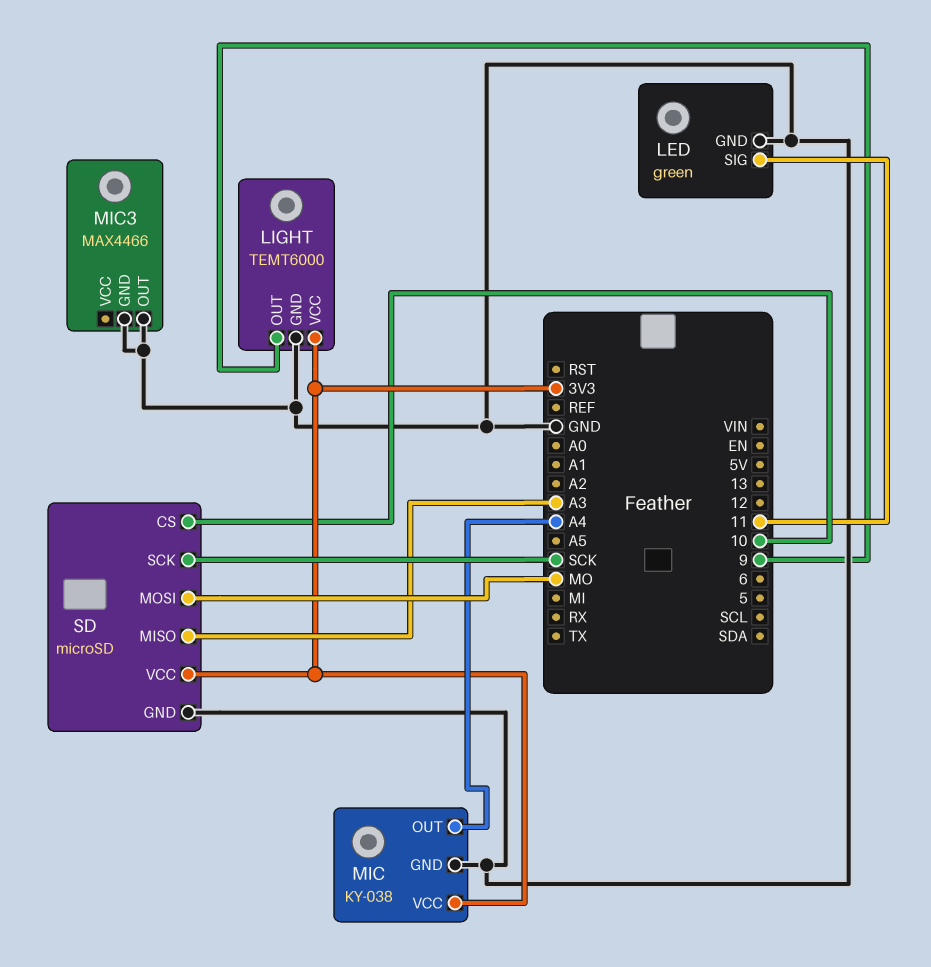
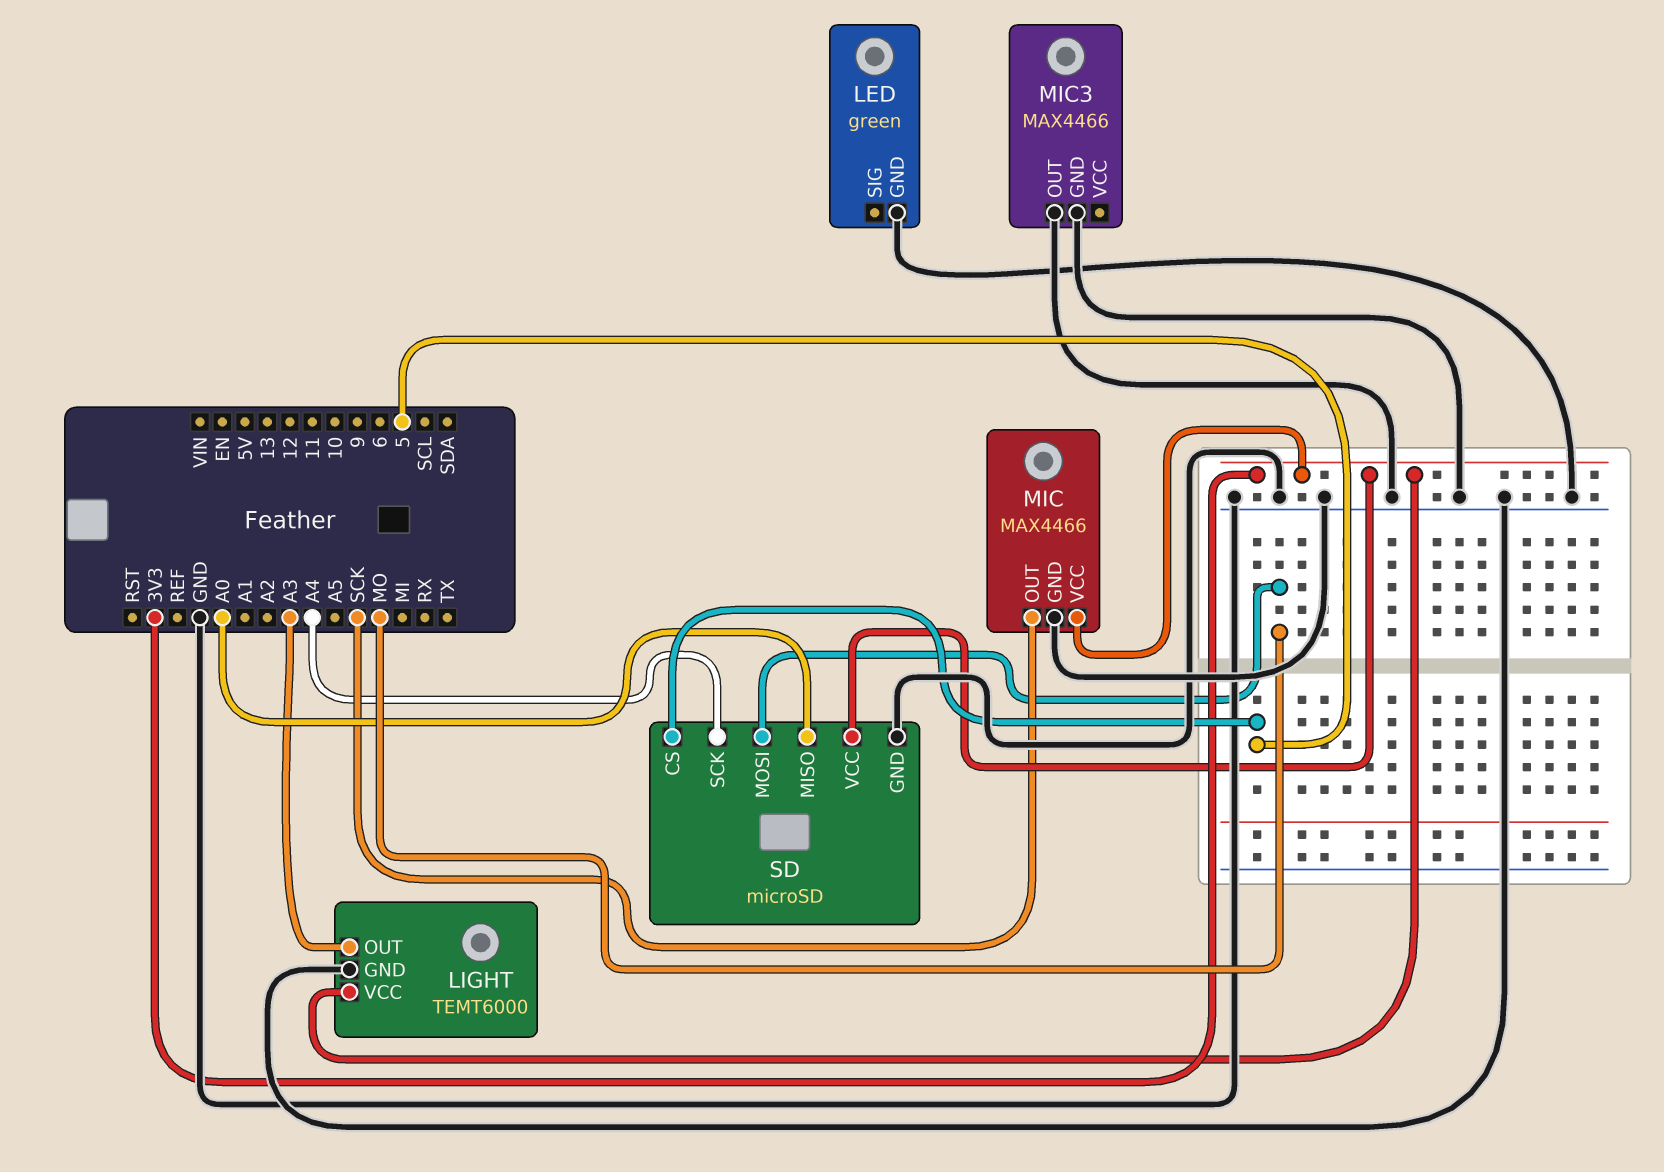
LED pin SIG: 11 -> none
LIGHT pin OUT: 9 -> A3
MIC: KY-038 -> MAX4466
MIC pin OUT: A4 -> SCK
SD pin CS: 10 -> 5
SD pin MISO: A3 -> A0
SD pin SCK: SCK -> A4

